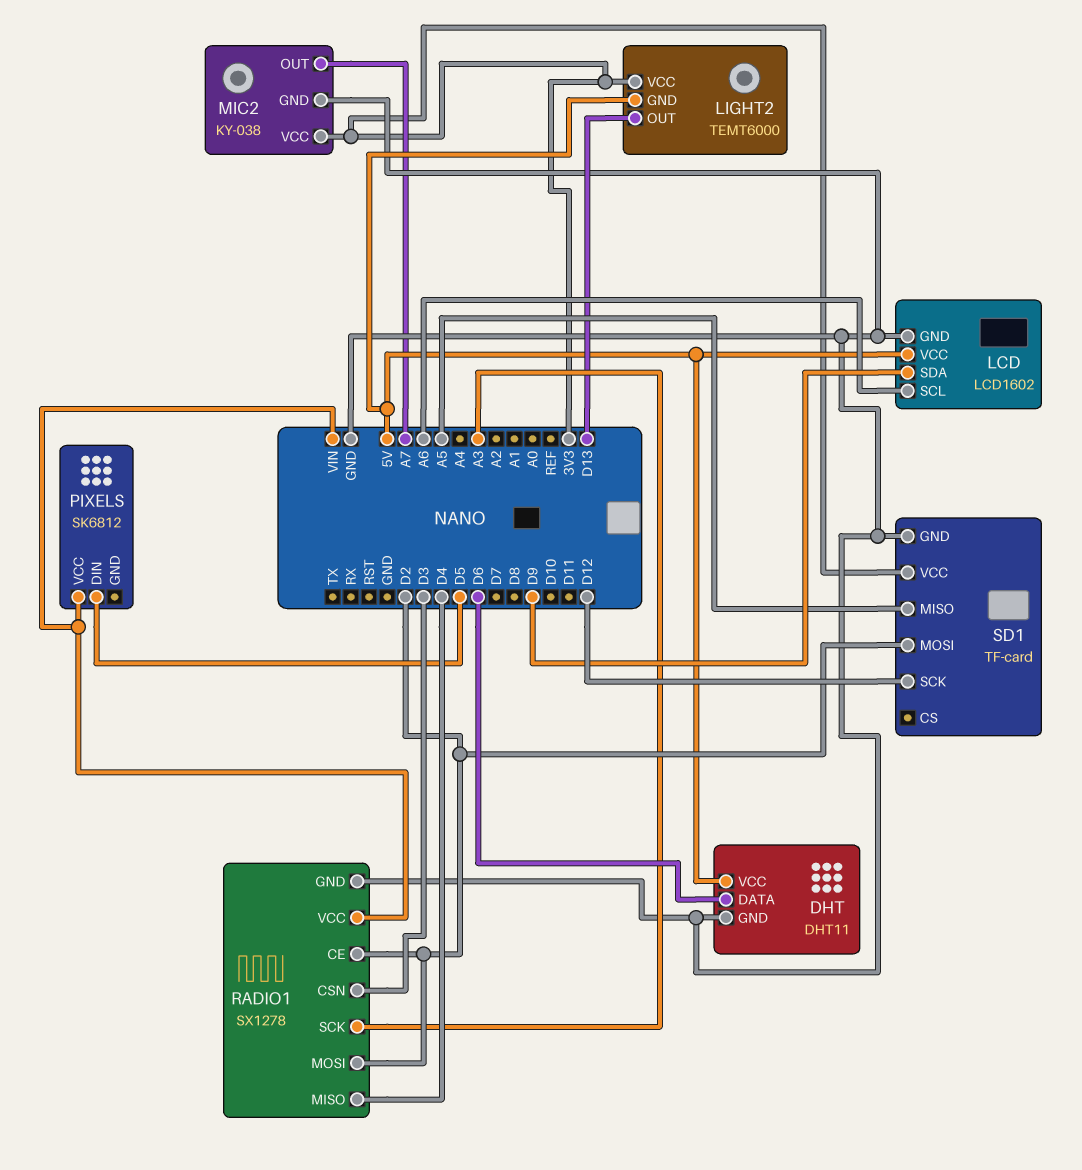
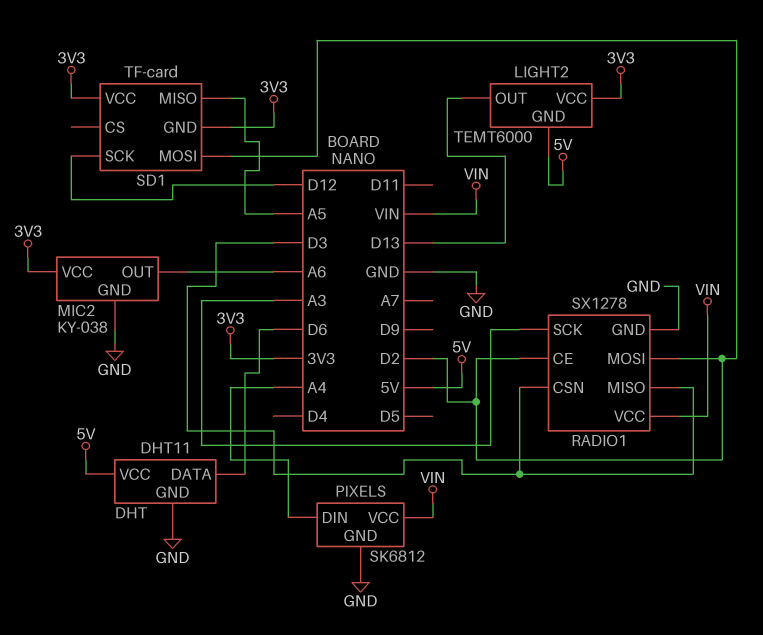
LCD: LCD1602 -> none
LCD pin GND: GND -> none
LCD pin SCL: A6 -> none
LCD pin SDA: D9 -> none
LCD pin VCC: 5V -> none
MIC2 pin OUT: A7 -> A6
PIXELS pin DIN: D5 -> A4
PIXELS pin GND: none -> GND
RADIO1 pin MISO: D4 -> D3
SD1 pin GND: GND -> 3V3

